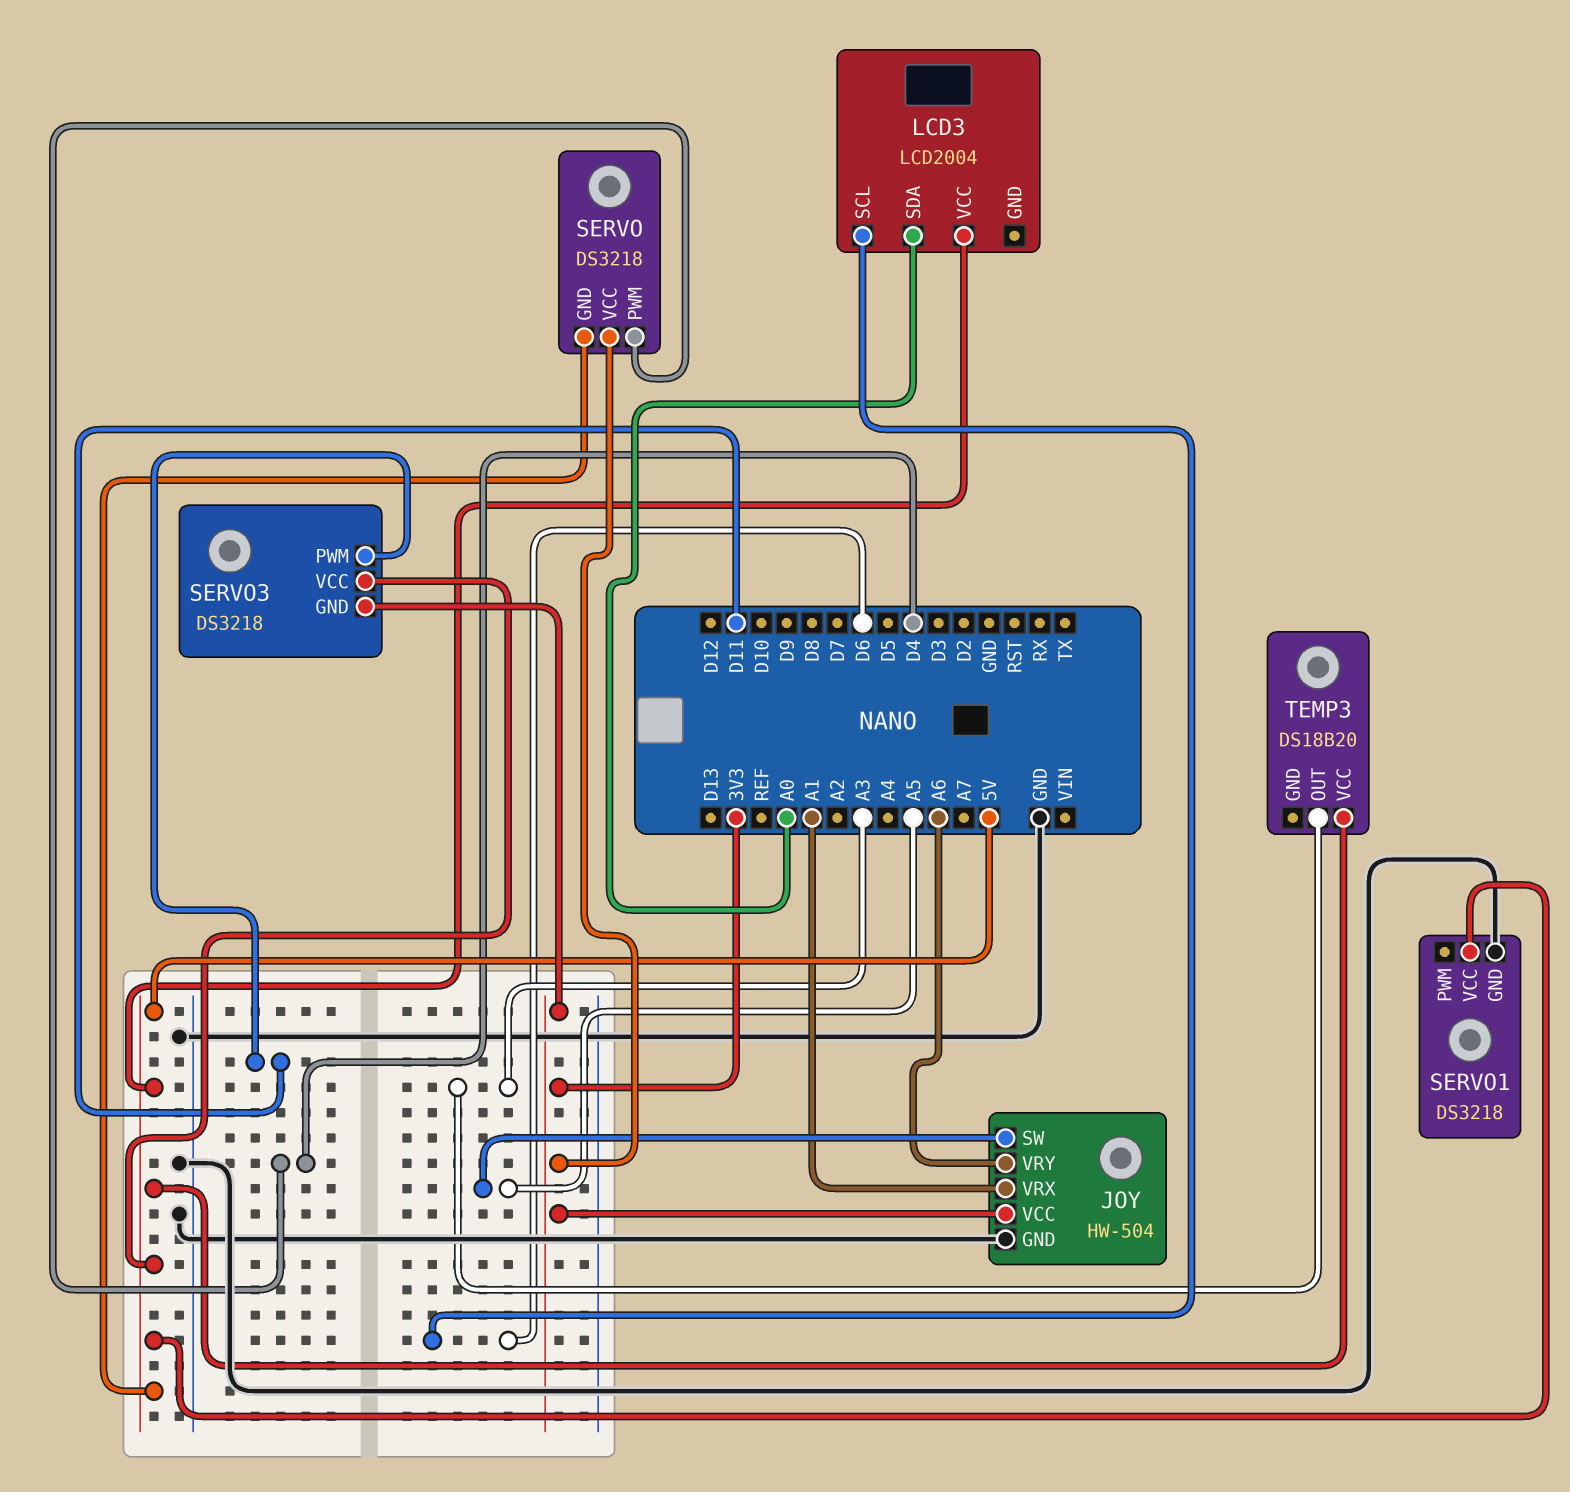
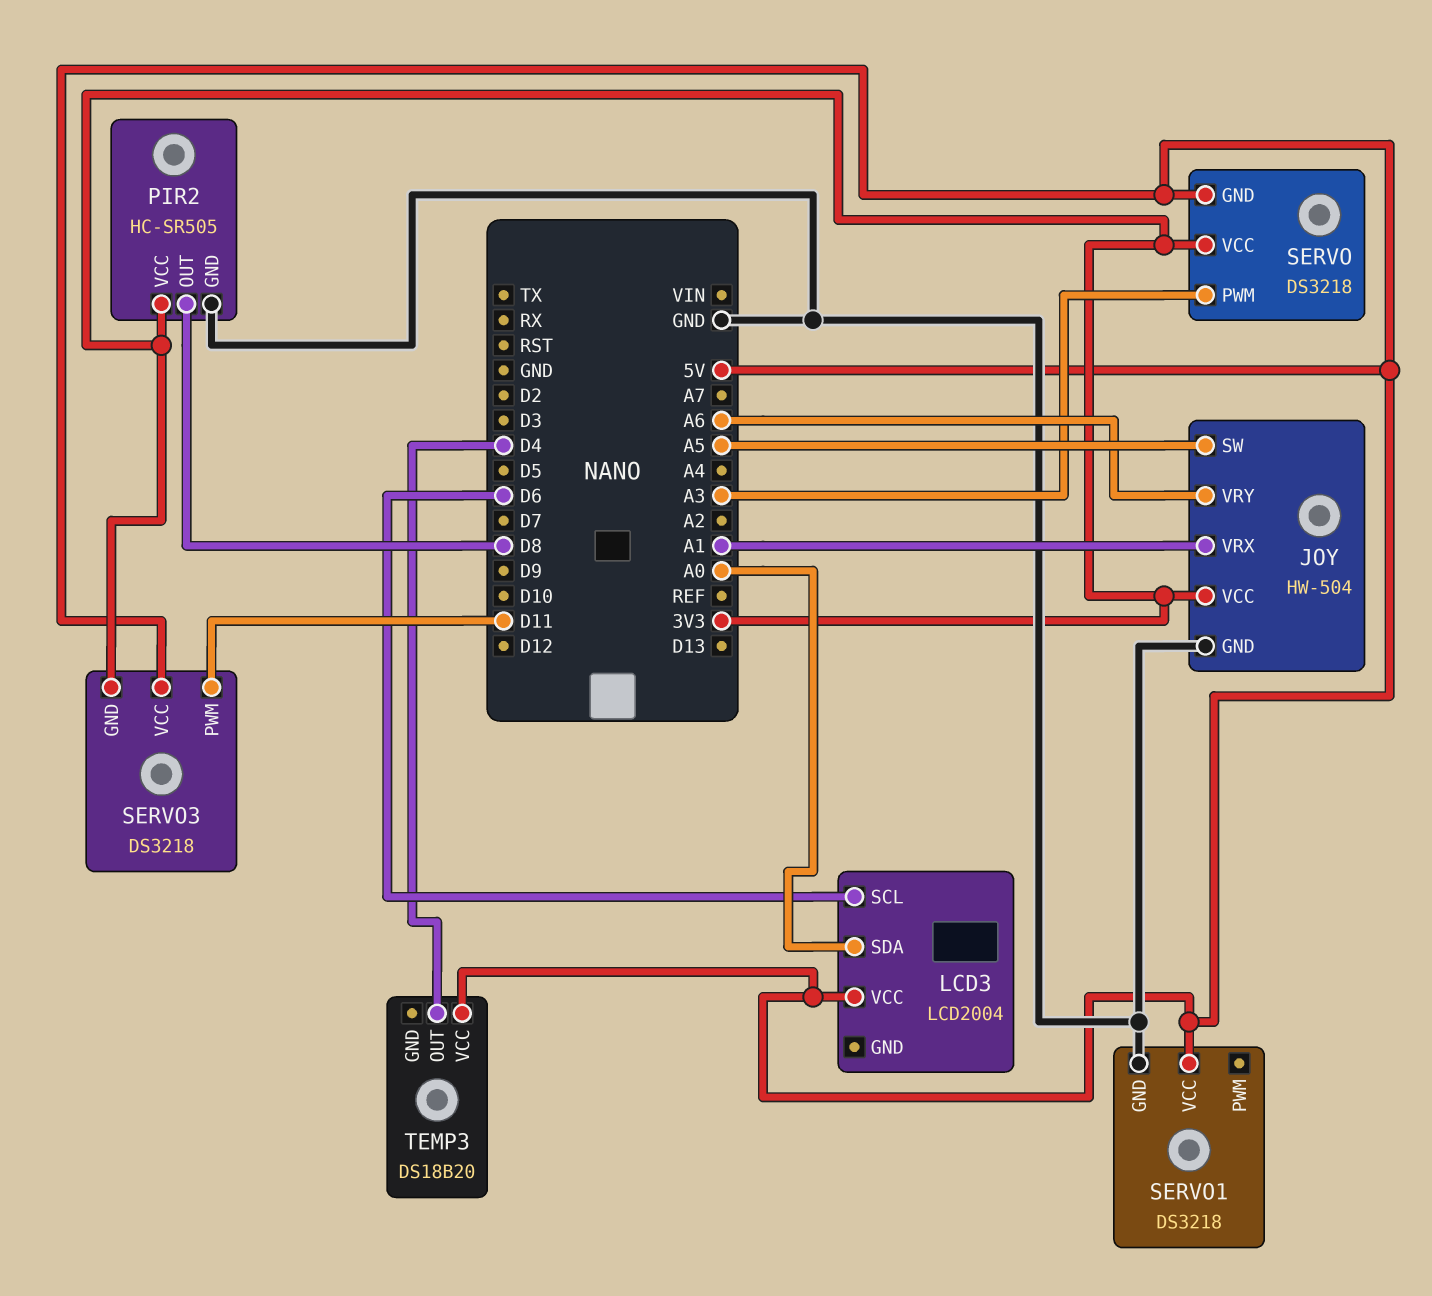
PIR2: none -> HC-SR505
PIR2 pin GND: none -> GND
PIR2 pin OUT: none -> D8
PIR2 pin VCC: none -> 3V3
SERVO pin PWM: D4 -> A3
TEMP3 pin OUT: A3 -> D4

